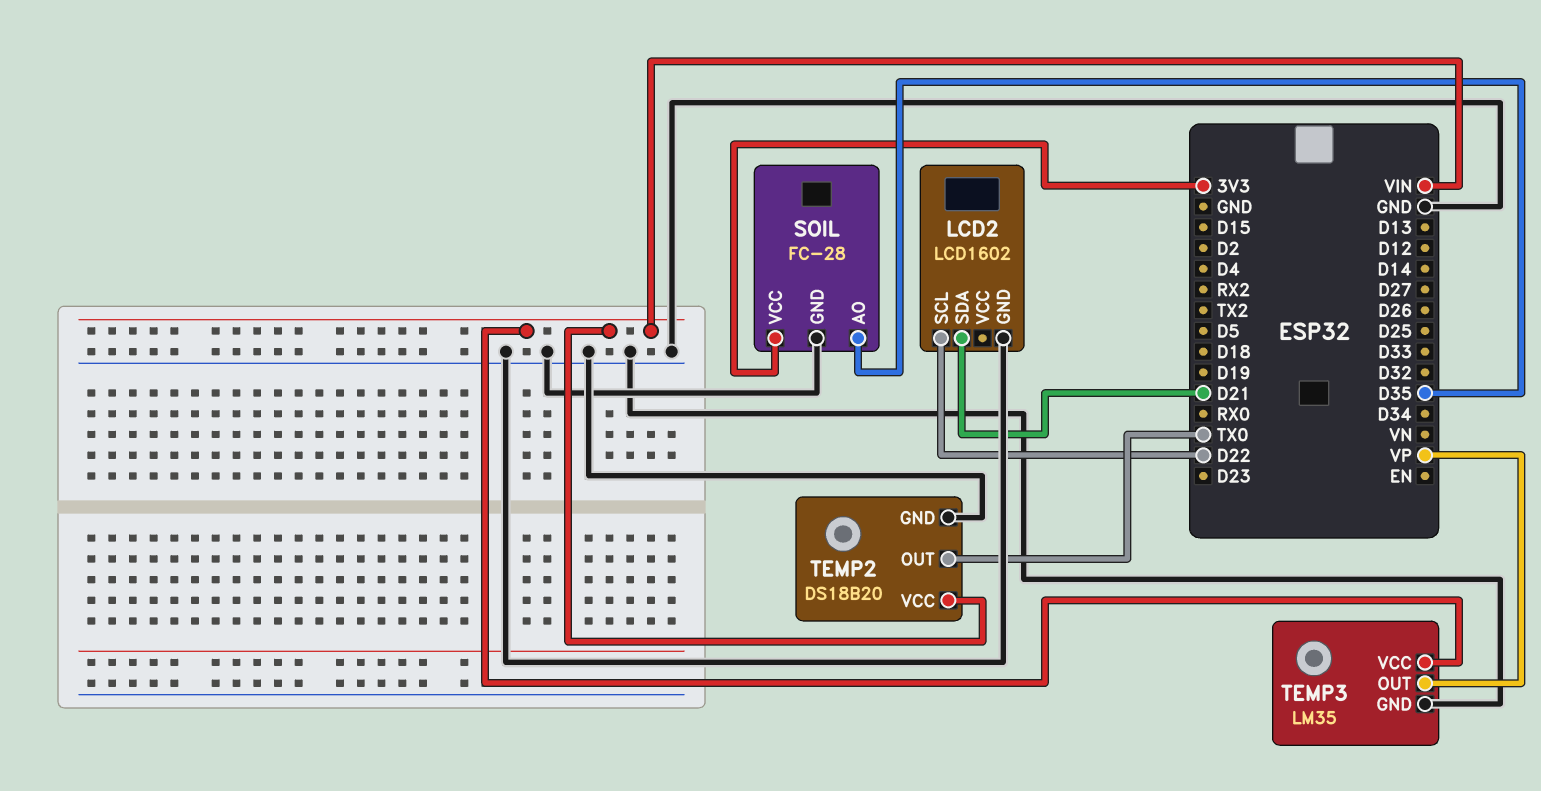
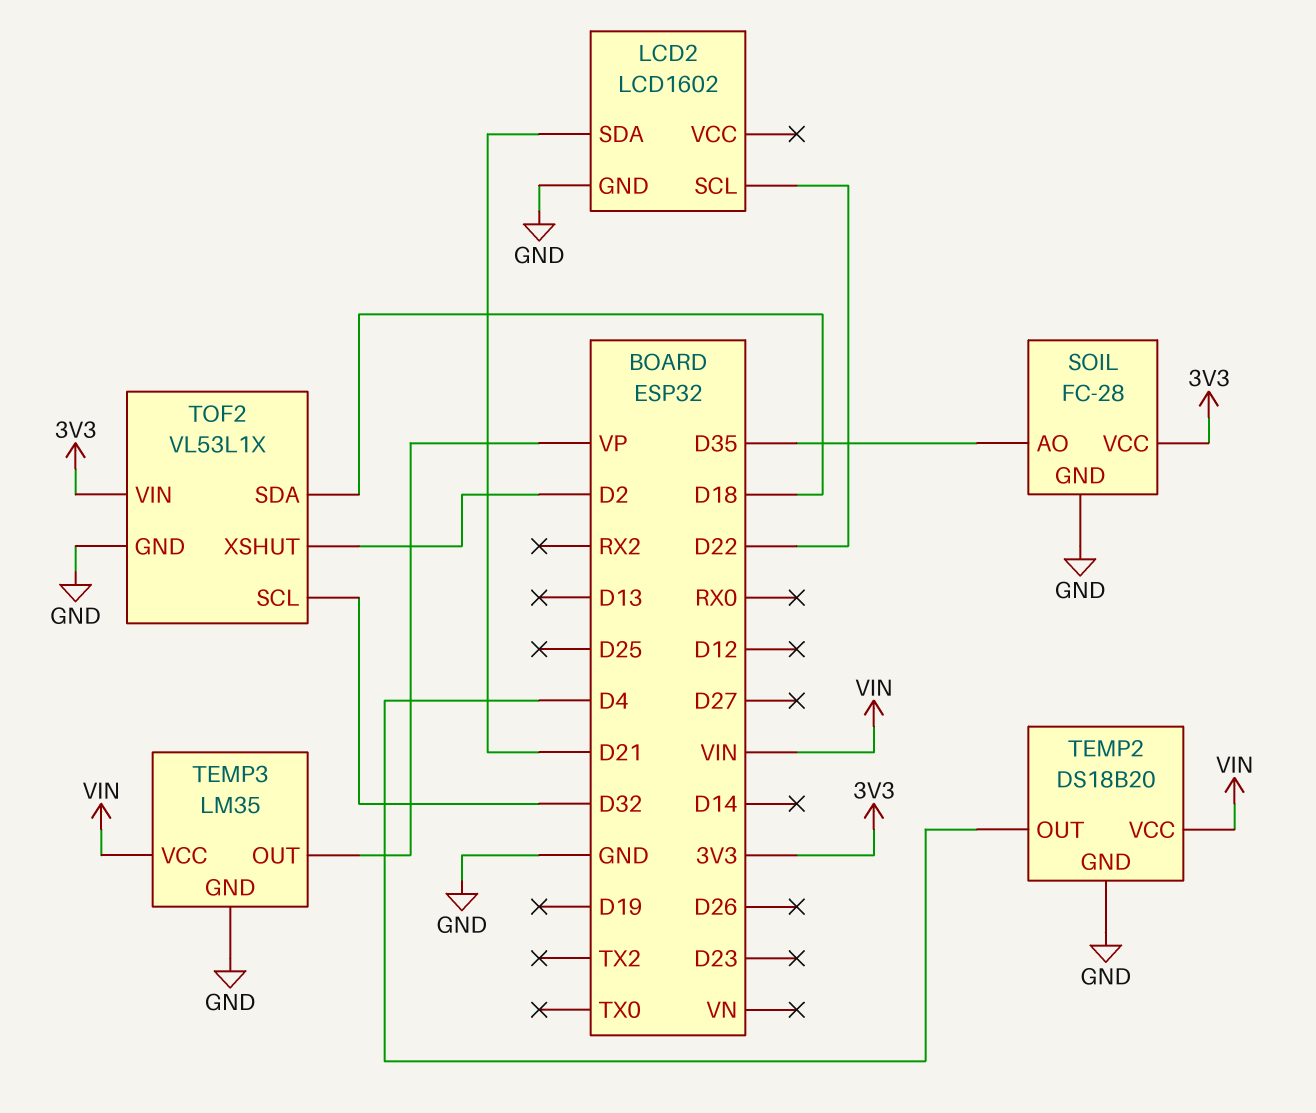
TEMP2 pin OUT: TX0 -> D4
TOF2: none -> VL53L1X
TOF2 pin GND: none -> GND
TOF2 pin SCL: none -> D32
TOF2 pin SDA: none -> D18
TOF2 pin VIN: none -> 3V3
TOF2 pin XSHUT: none -> D2

